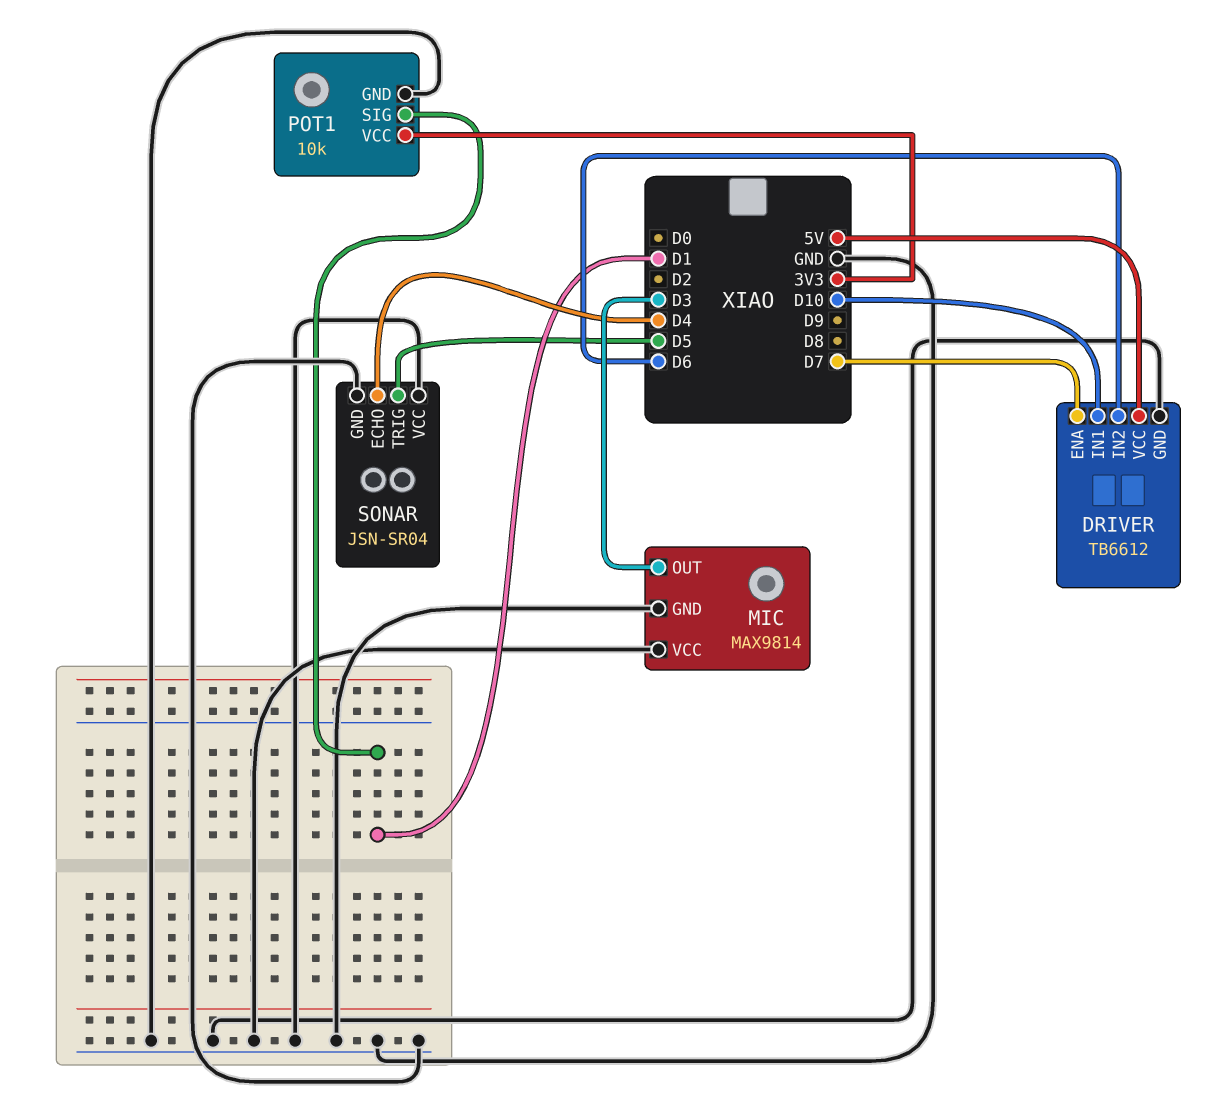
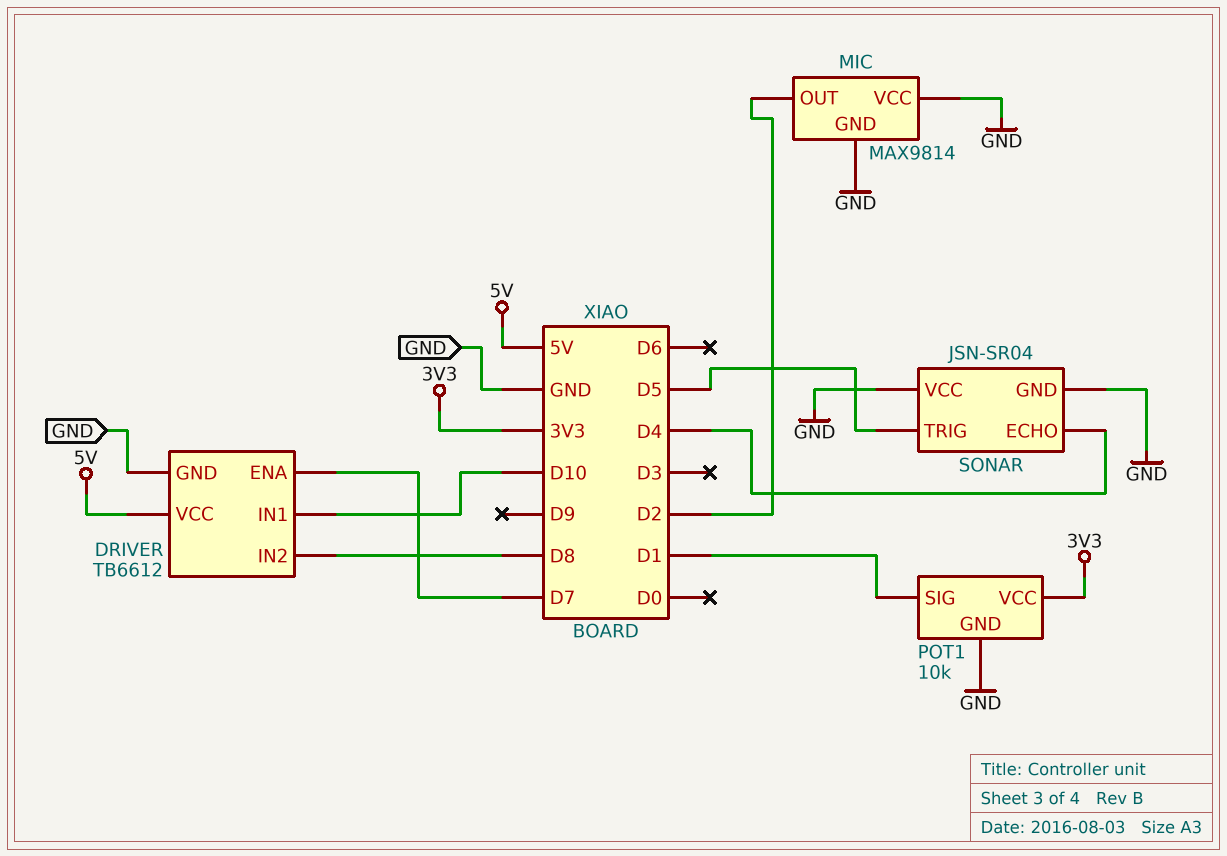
DRIVER pin IN2: D6 -> D8
MIC pin OUT: D3 -> D2

